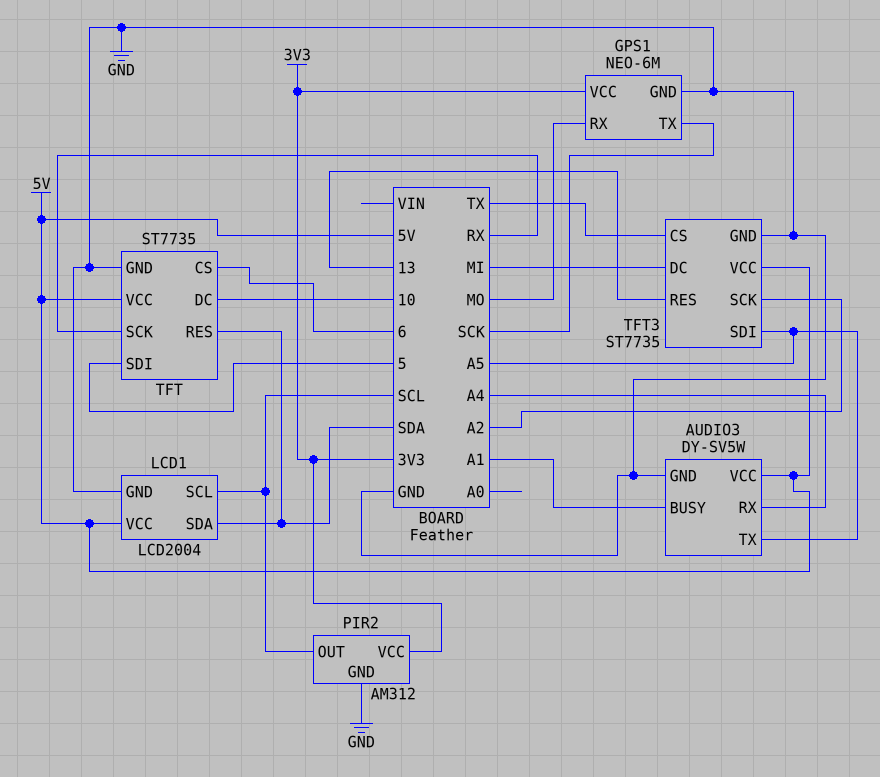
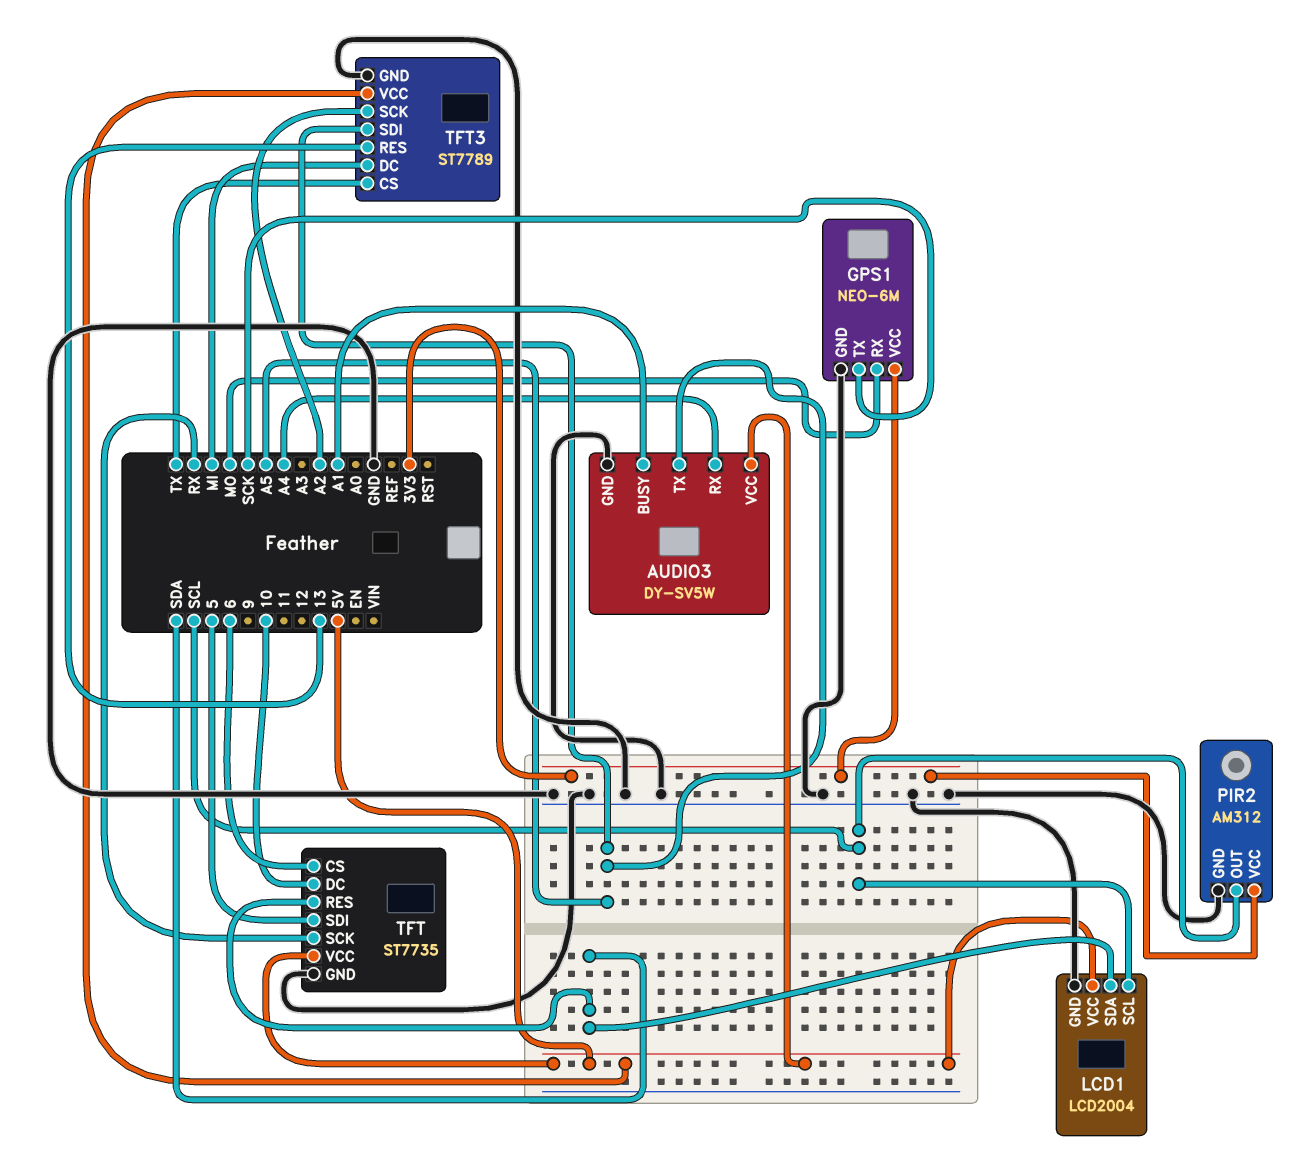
TFT3: ST7735 -> ST7789

